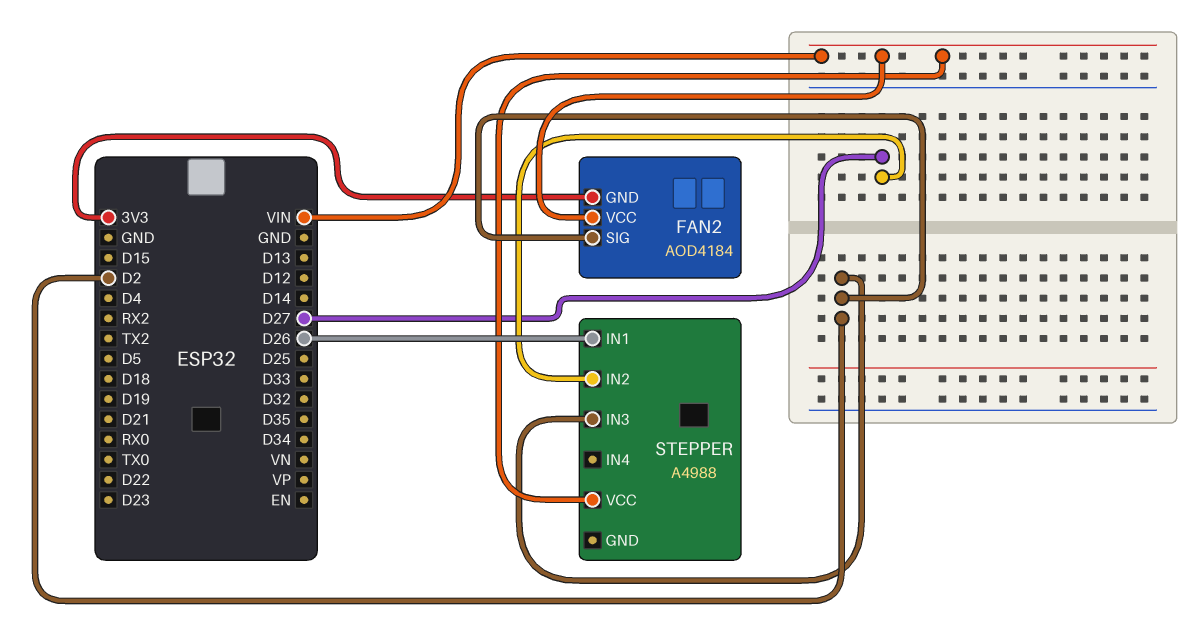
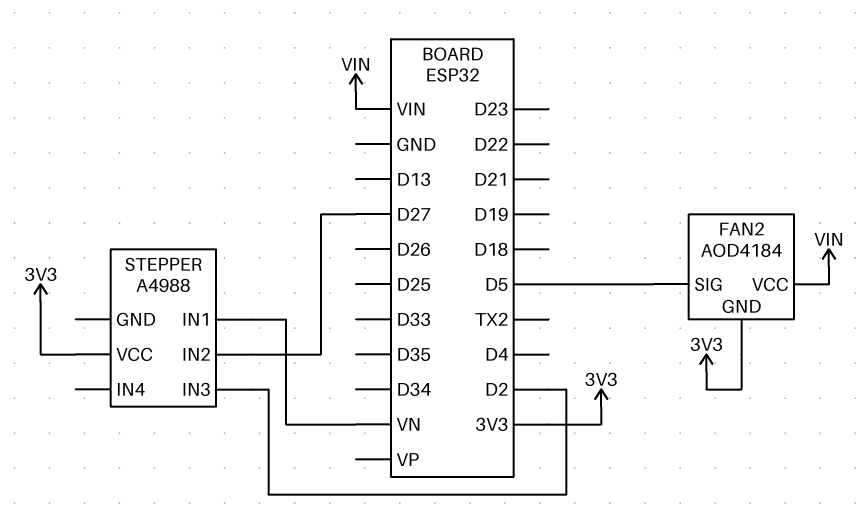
FAN2 pin SIG: D2 -> D5
STEPPER pin IN1: D26 -> VN
STEPPER pin VCC: VIN -> 3V3

